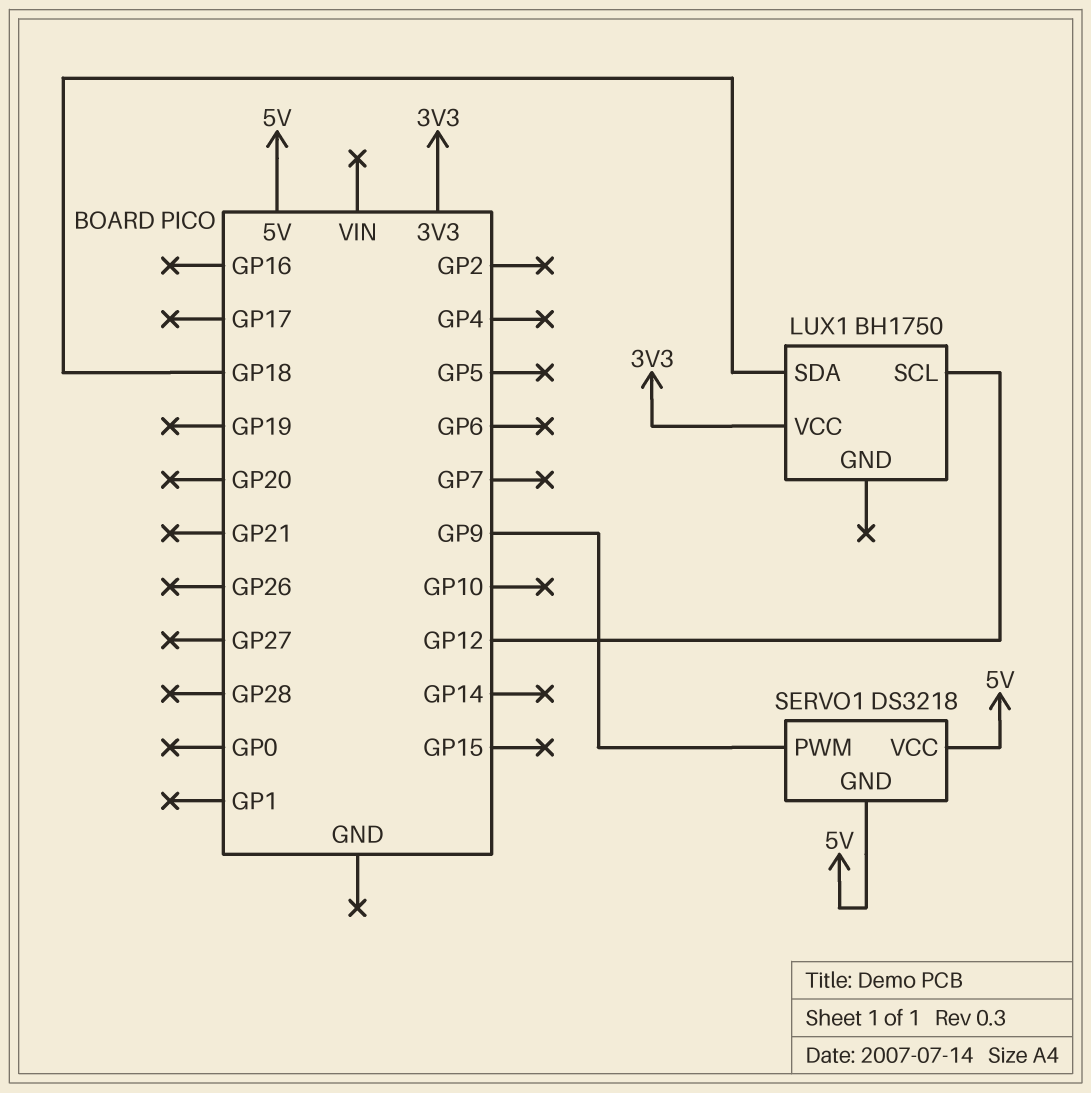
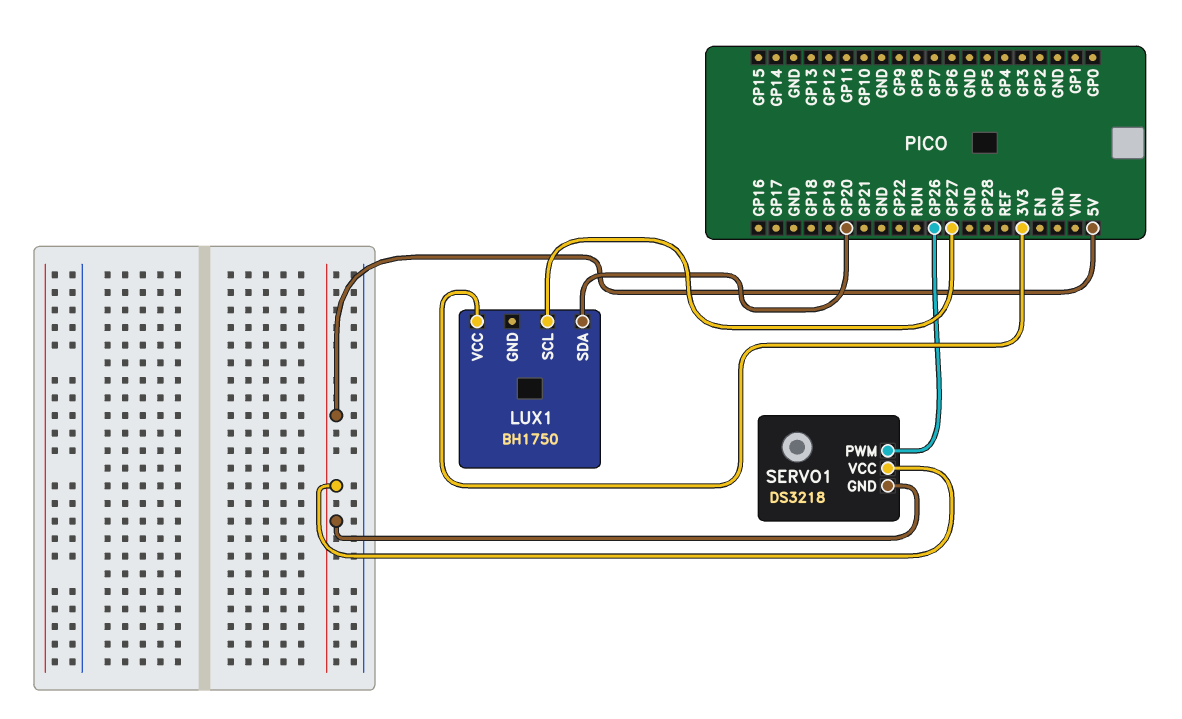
LUX1 pin SCL: GP12 -> GP27
LUX1 pin SDA: GP18 -> GP20
SERVO1 pin PWM: GP9 -> GP26

